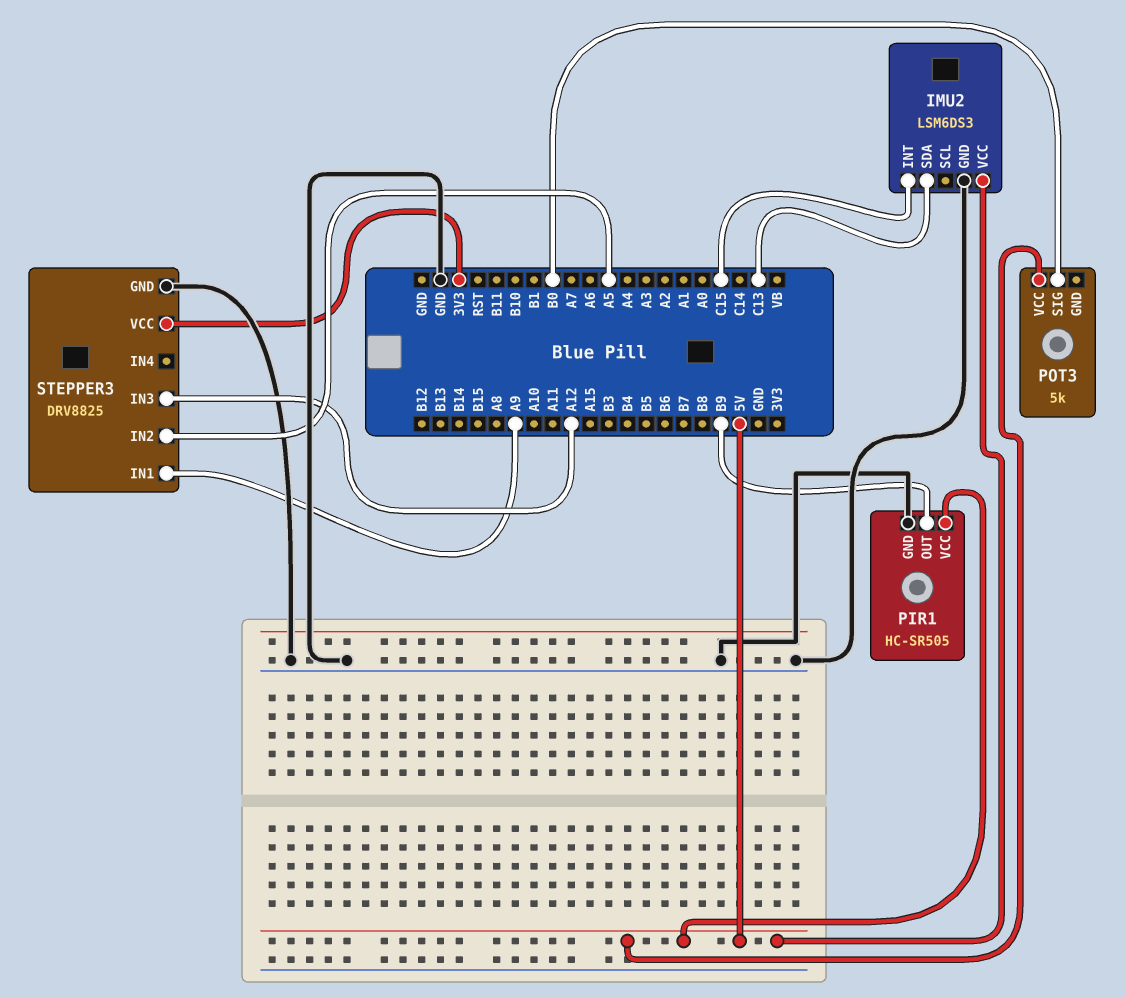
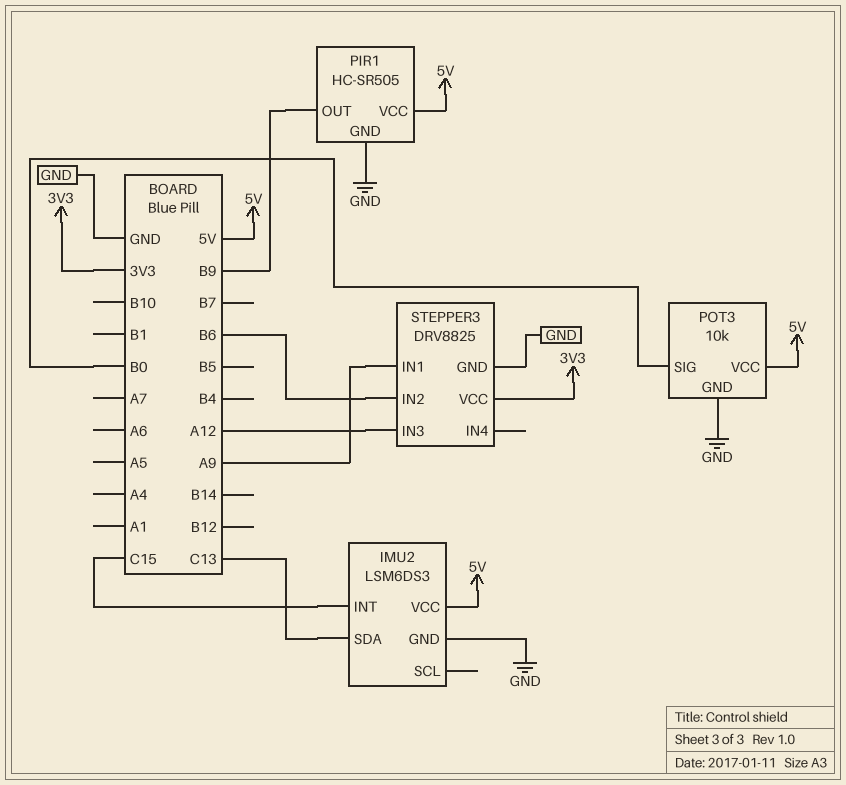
POT3: 5k -> 10k
POT3 pin GND: none -> GND
STEPPER3 pin IN2: A5 -> B6

